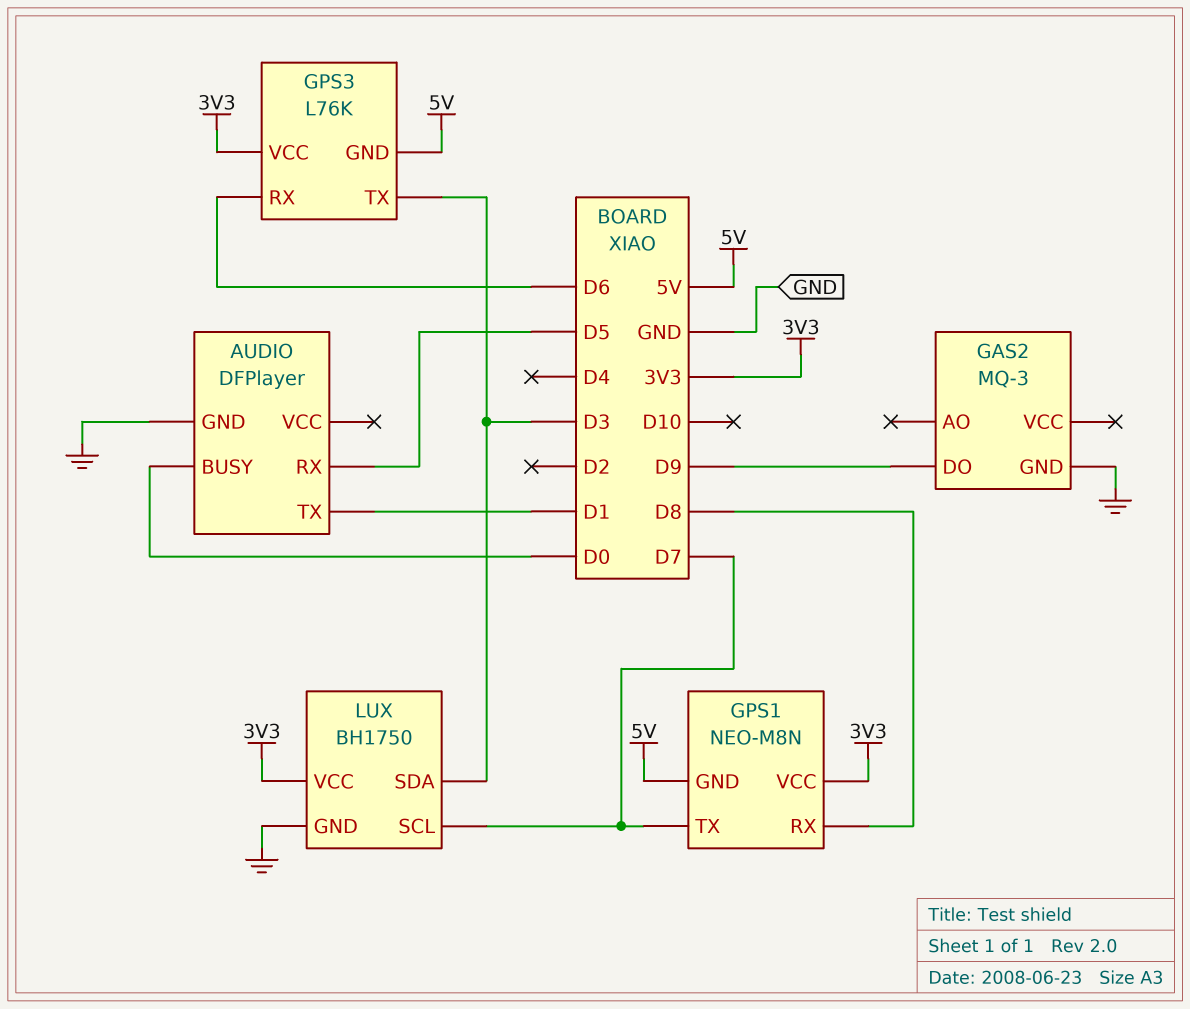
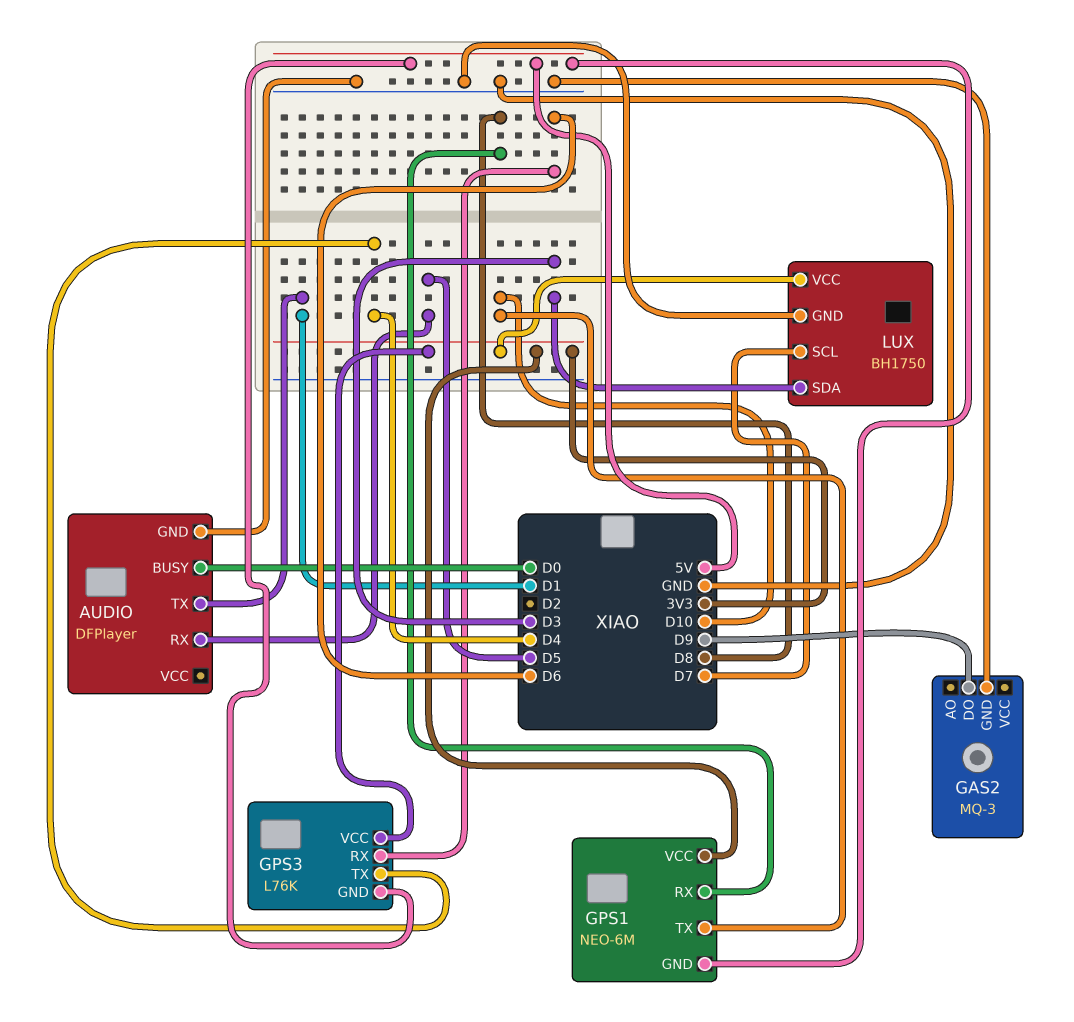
GPS1: NEO-M8N -> NEO-6M
GPS1 pin TX: D7 -> D10
GPS3 pin TX: D3 -> D4

